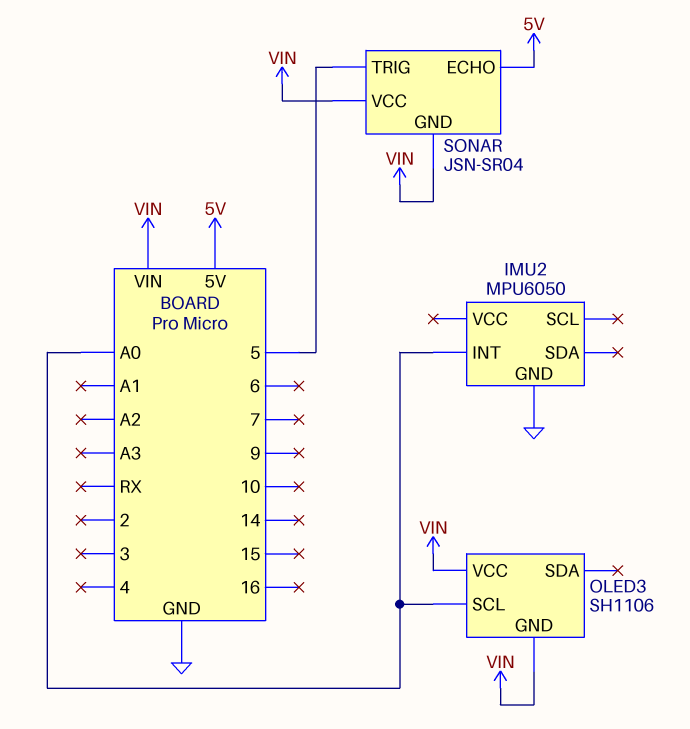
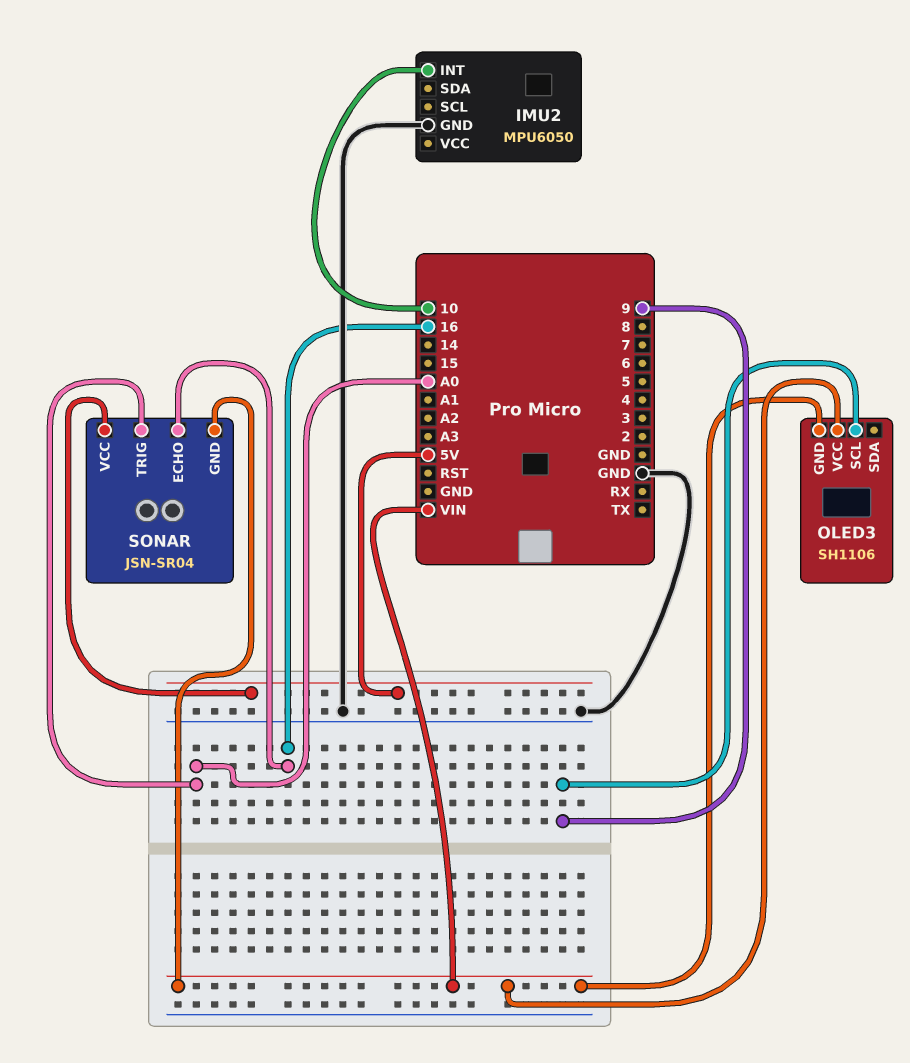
IMU2 pin INT: A0 -> 10
OLED3 pin SCL: A0 -> 9
SONAR pin ECHO: 5V -> 16
SONAR pin TRIG: 5 -> A0
SONAR pin VCC: VIN -> 5V

